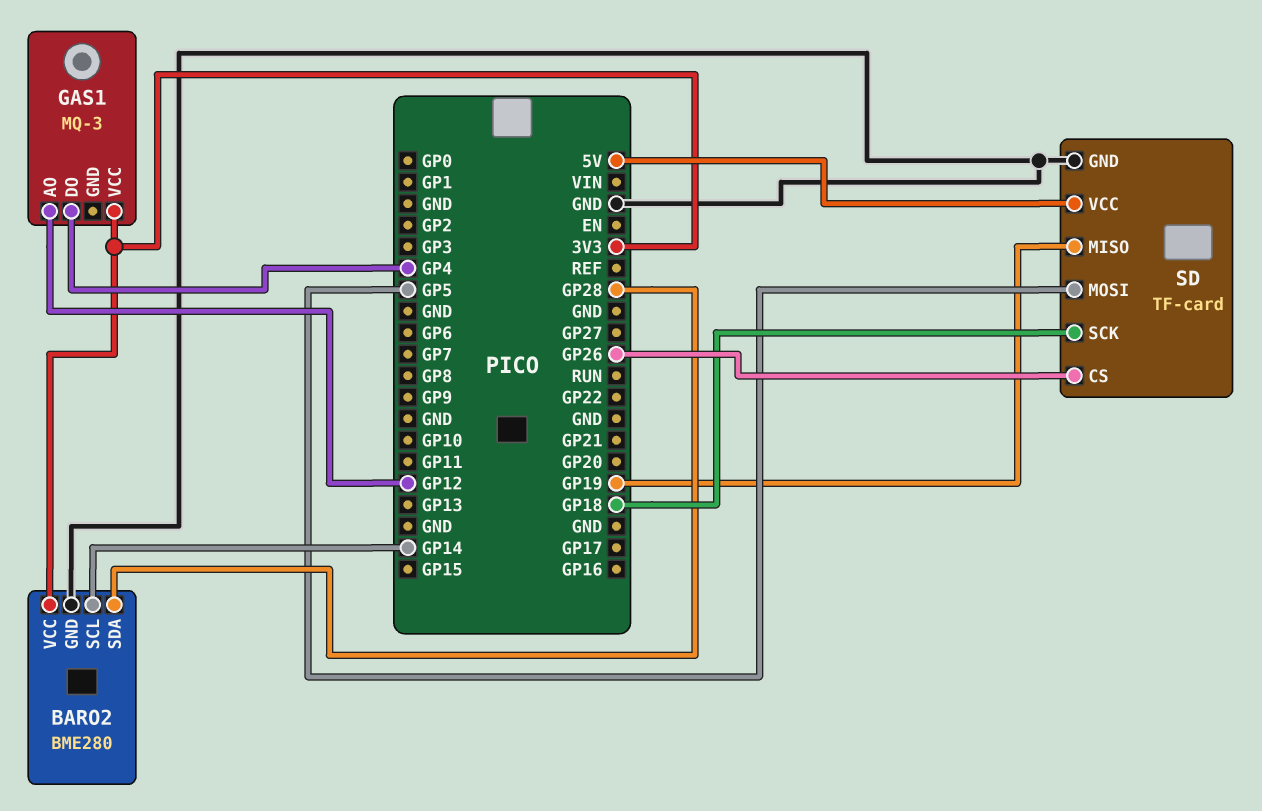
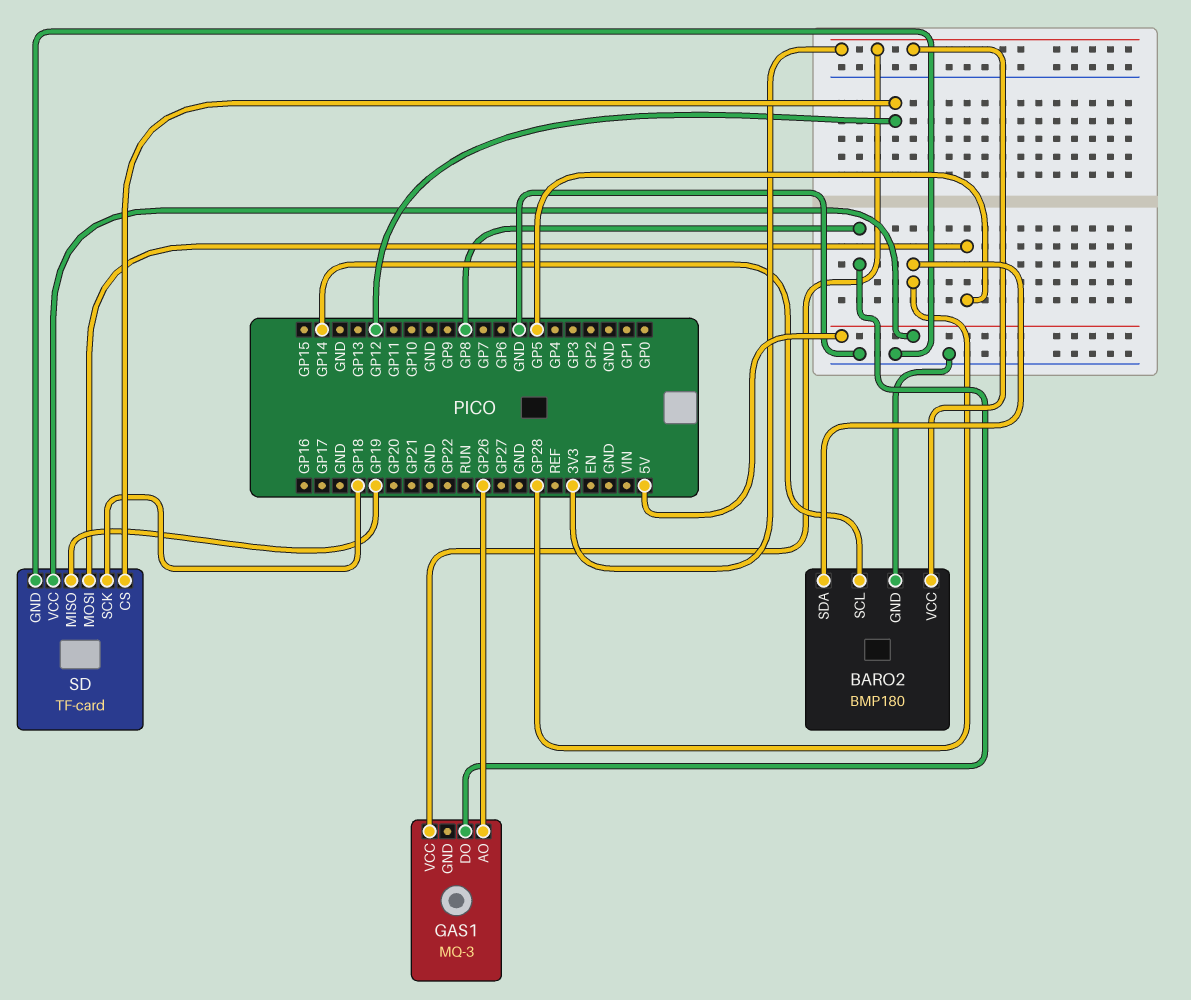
BARO2: BME280 -> BMP180
GAS1 pin AO: GP12 -> GP26
GAS1 pin DO: GP4 -> GP8
SD pin CS: GP26 -> GP12

